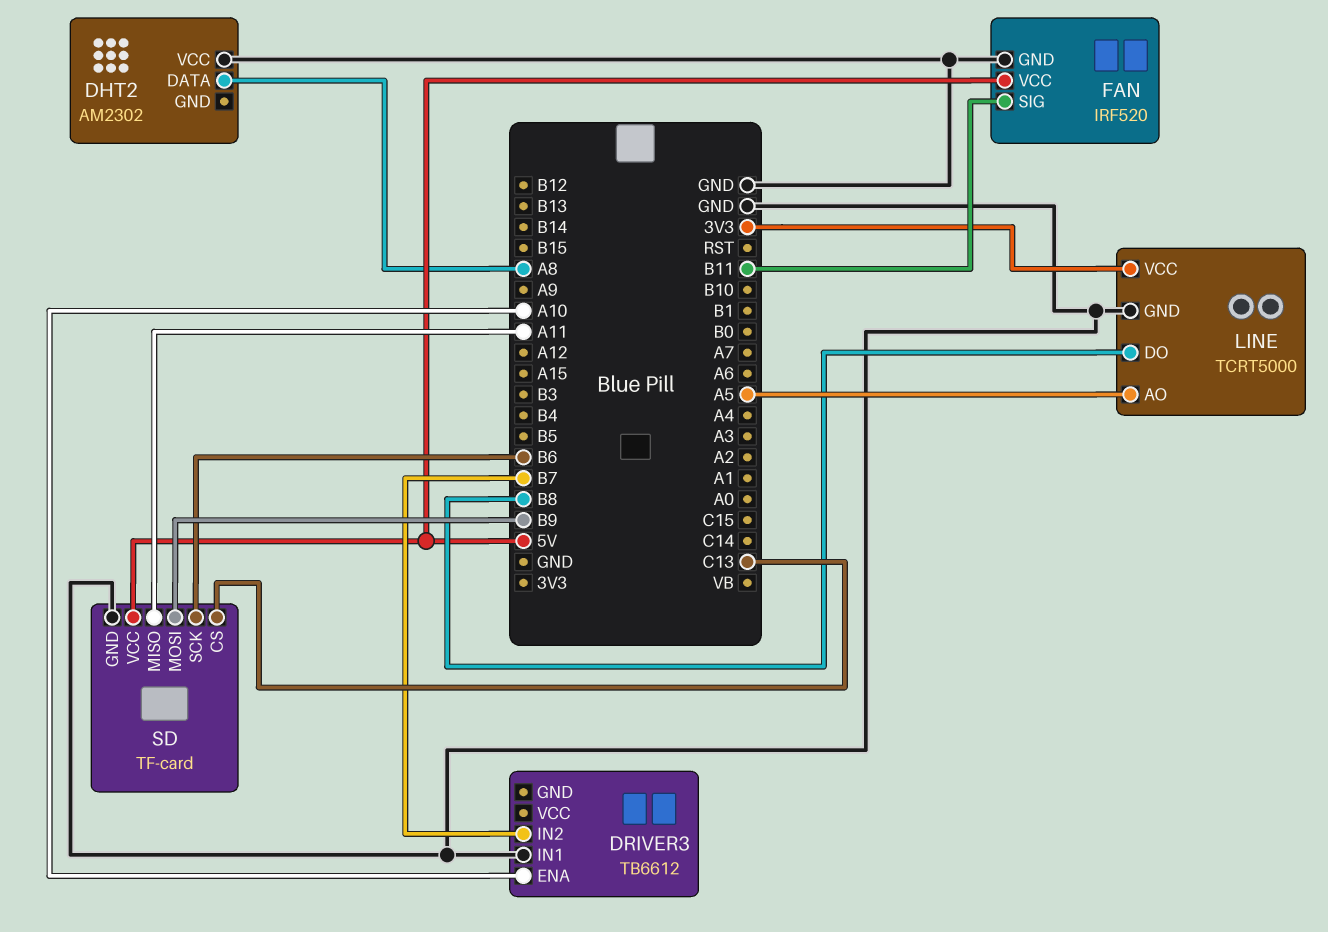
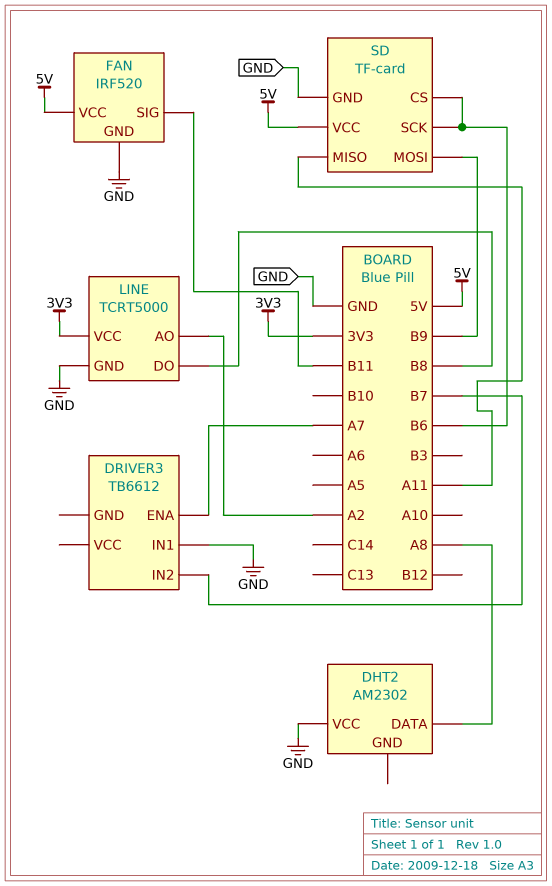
DRIVER3 pin ENA: A10 -> A7
LINE pin AO: A5 -> A2
SD pin CS: C13 -> B6

